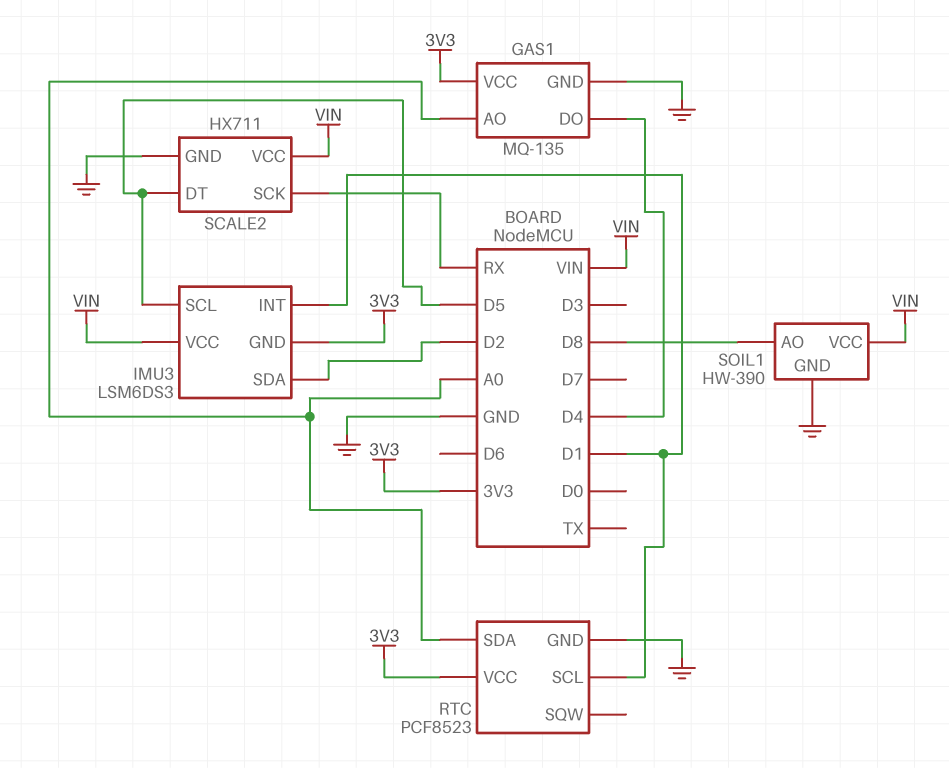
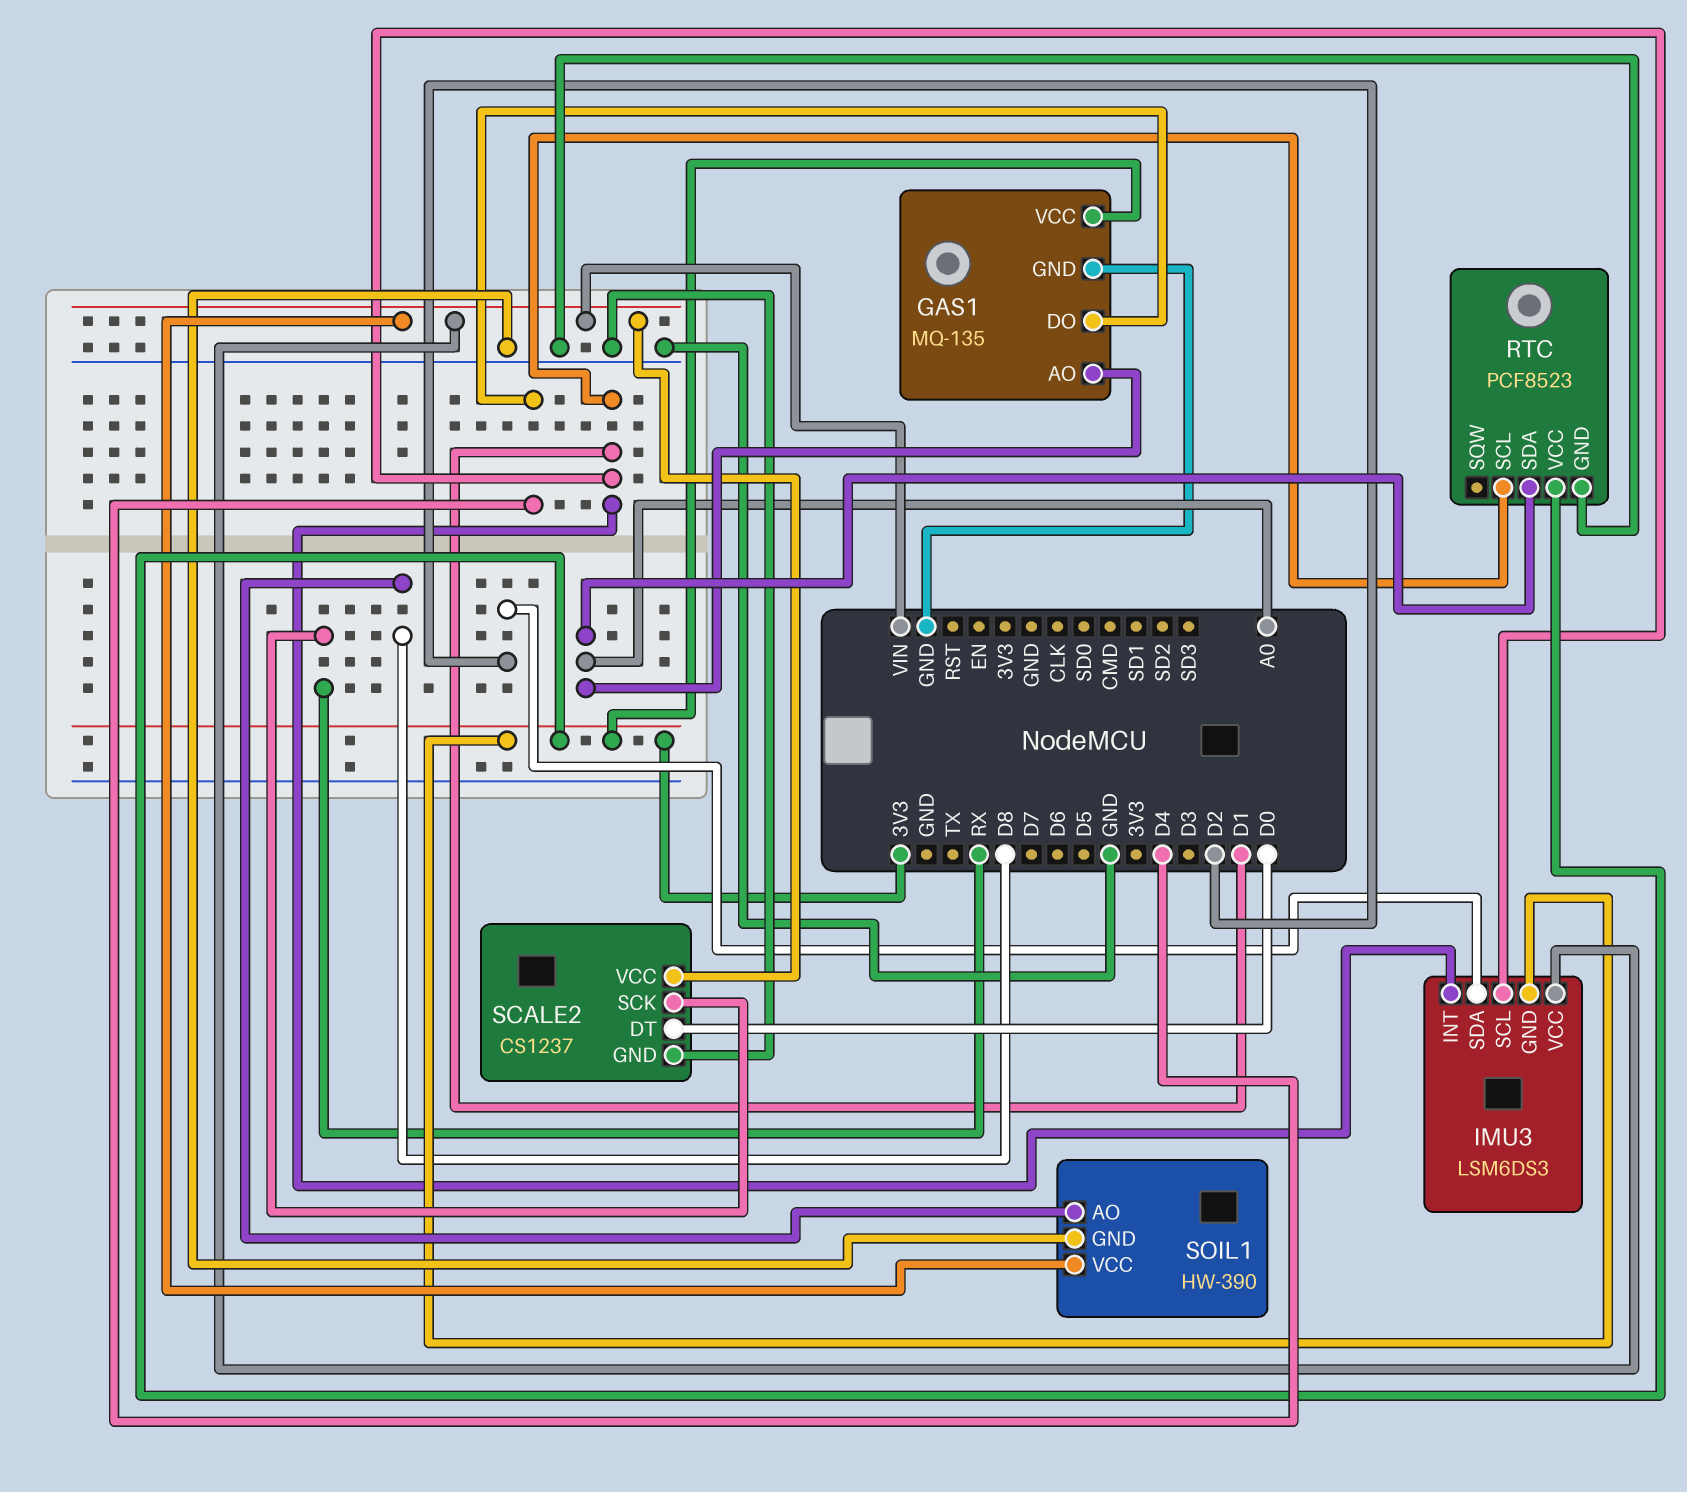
IMU3 pin SCL: D5 -> D1
SCALE2: HX711 -> CS1237
SCALE2 pin DT: D5 -> D0

